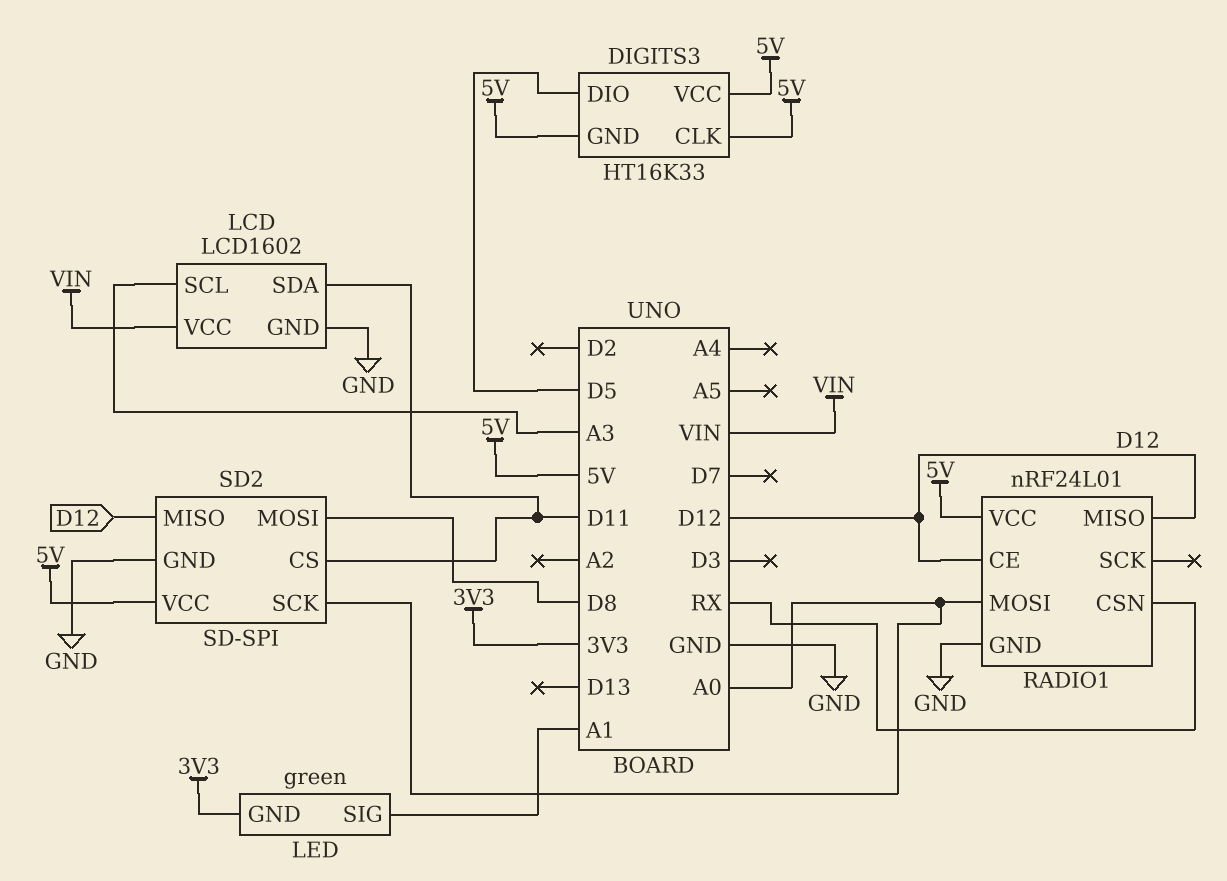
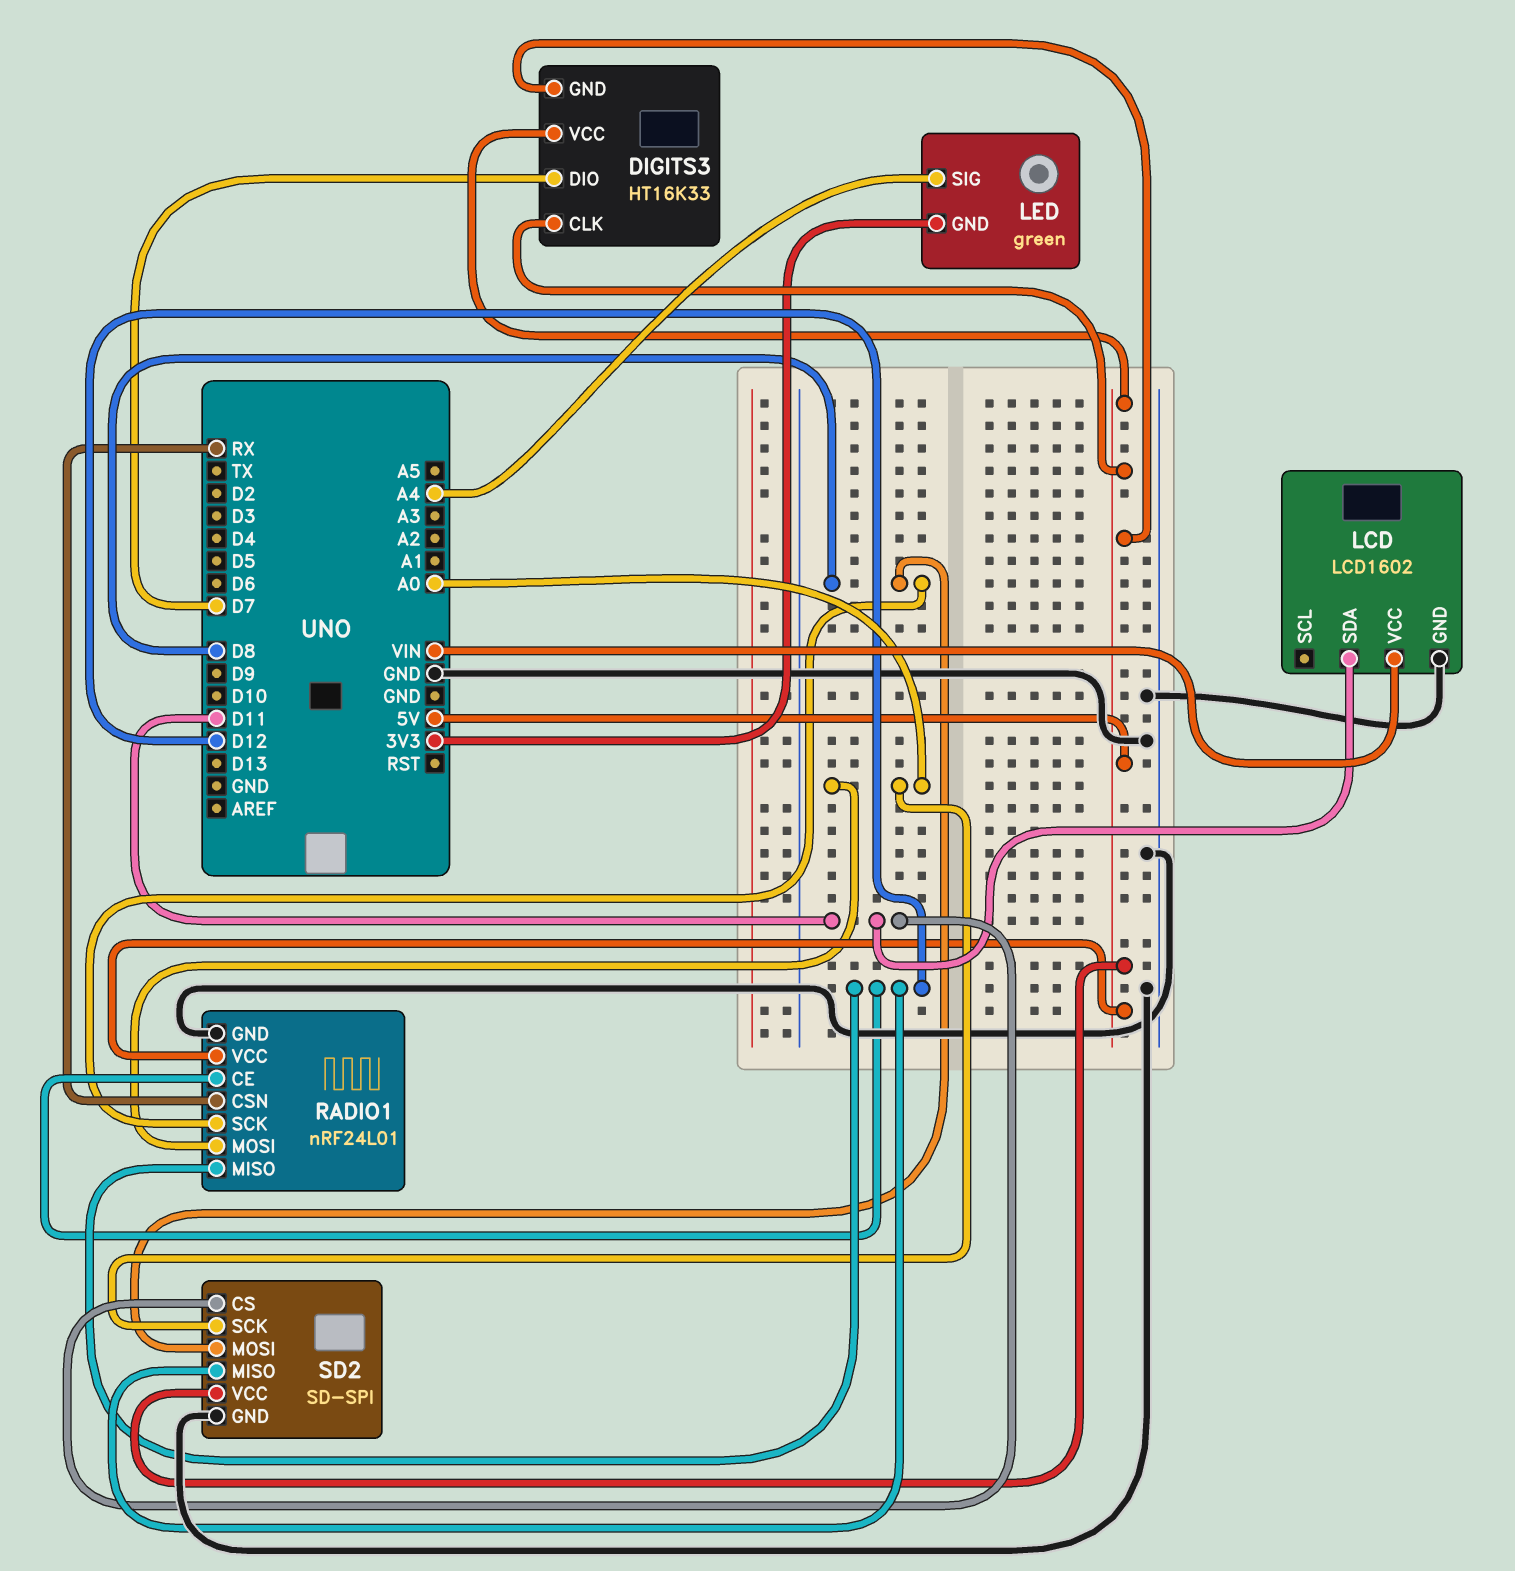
DIGITS3 pin DIO: D5 -> D7
LCD pin SCL: A3 -> none
LED pin SIG: A1 -> A4
RADIO1 pin SCK: none -> D8

